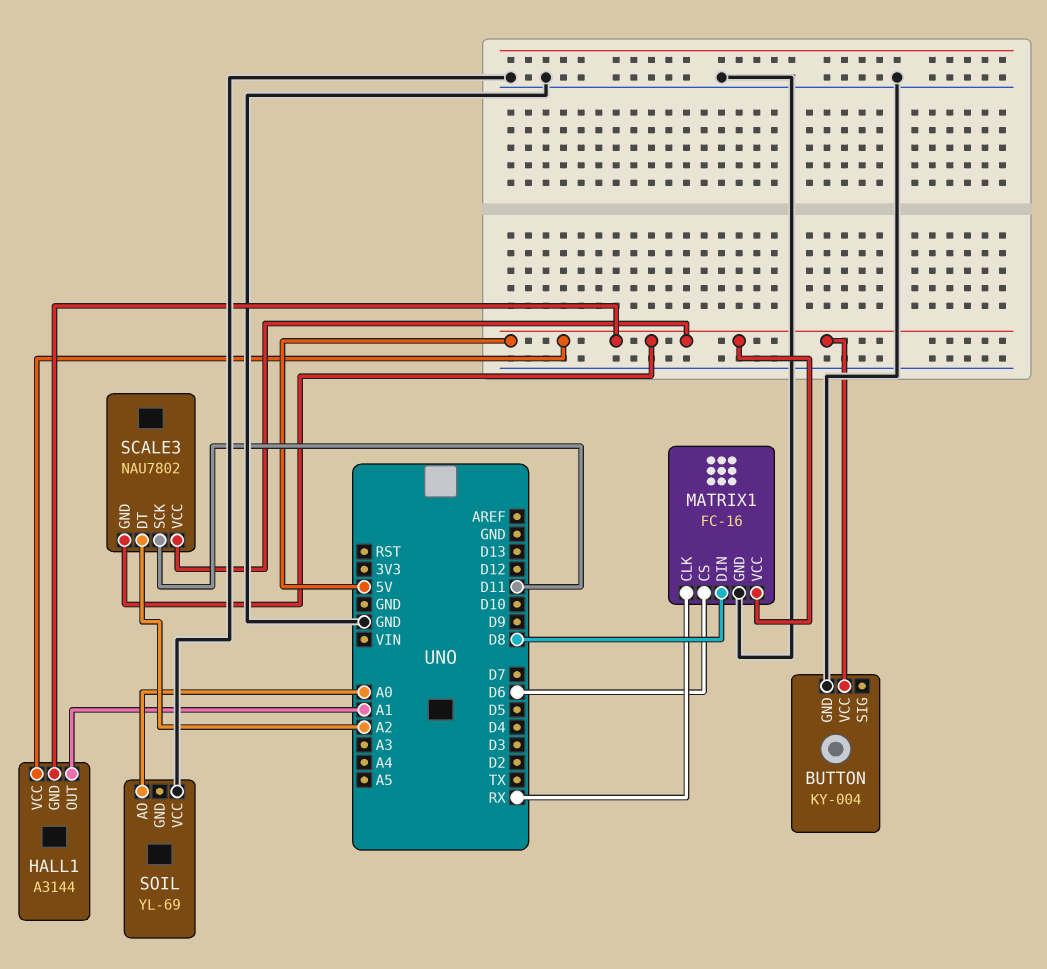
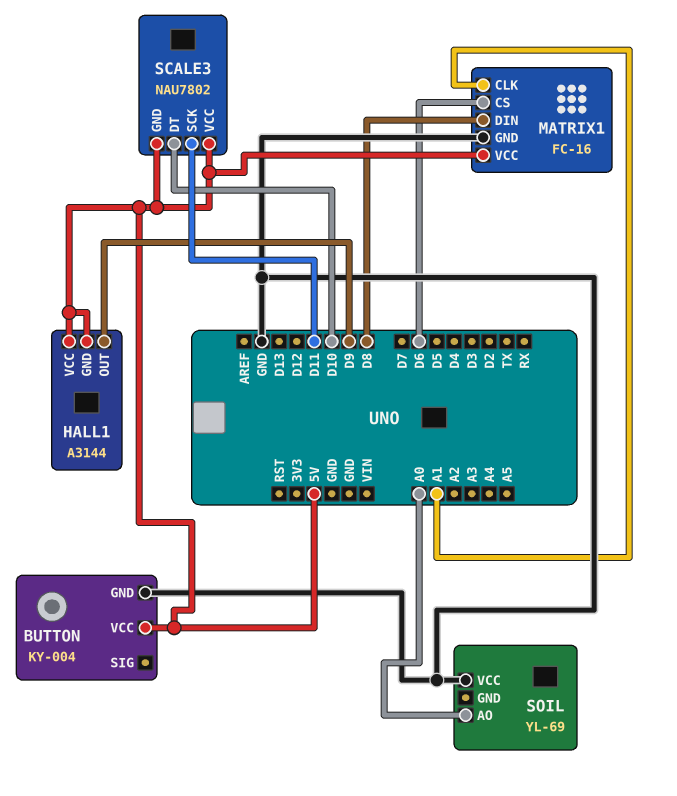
HALL1 pin OUT: A1 -> D9
MATRIX1 pin CLK: RX -> A1
SCALE3 pin DT: A2 -> D10

